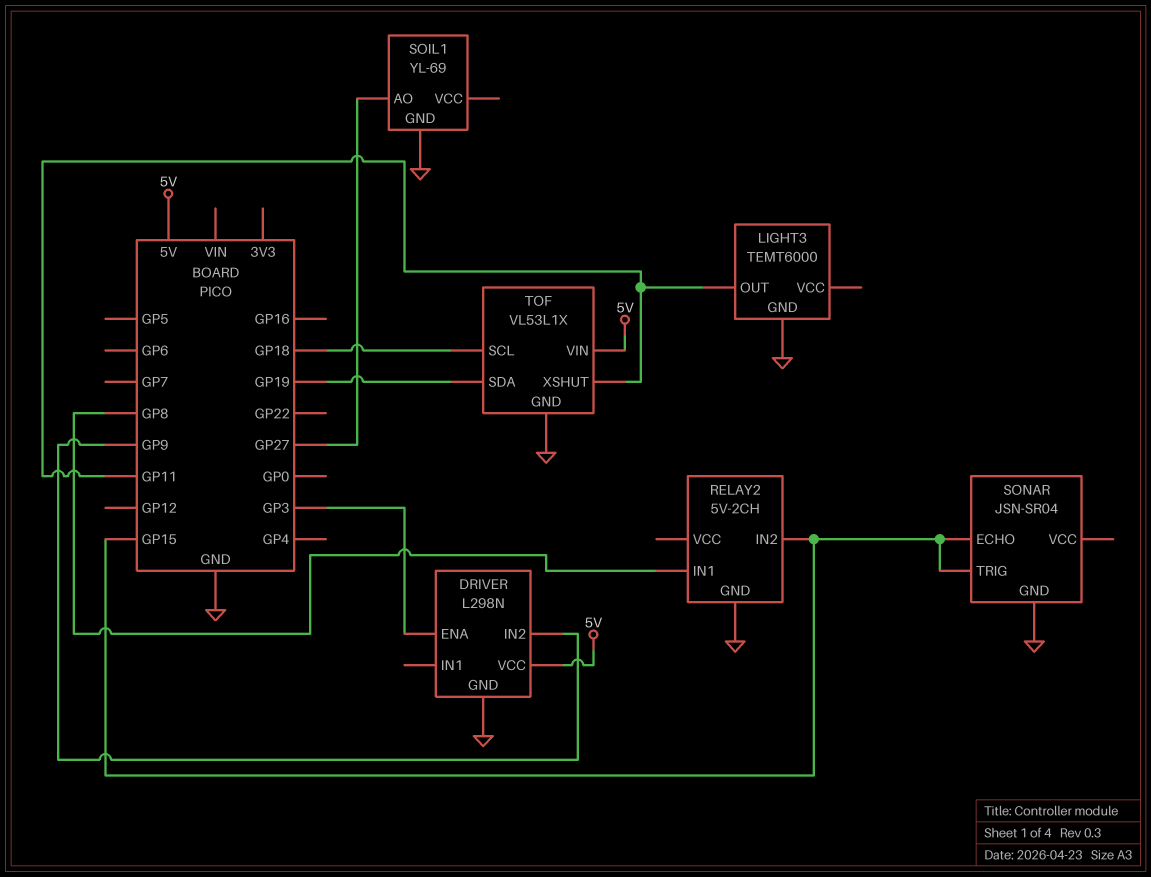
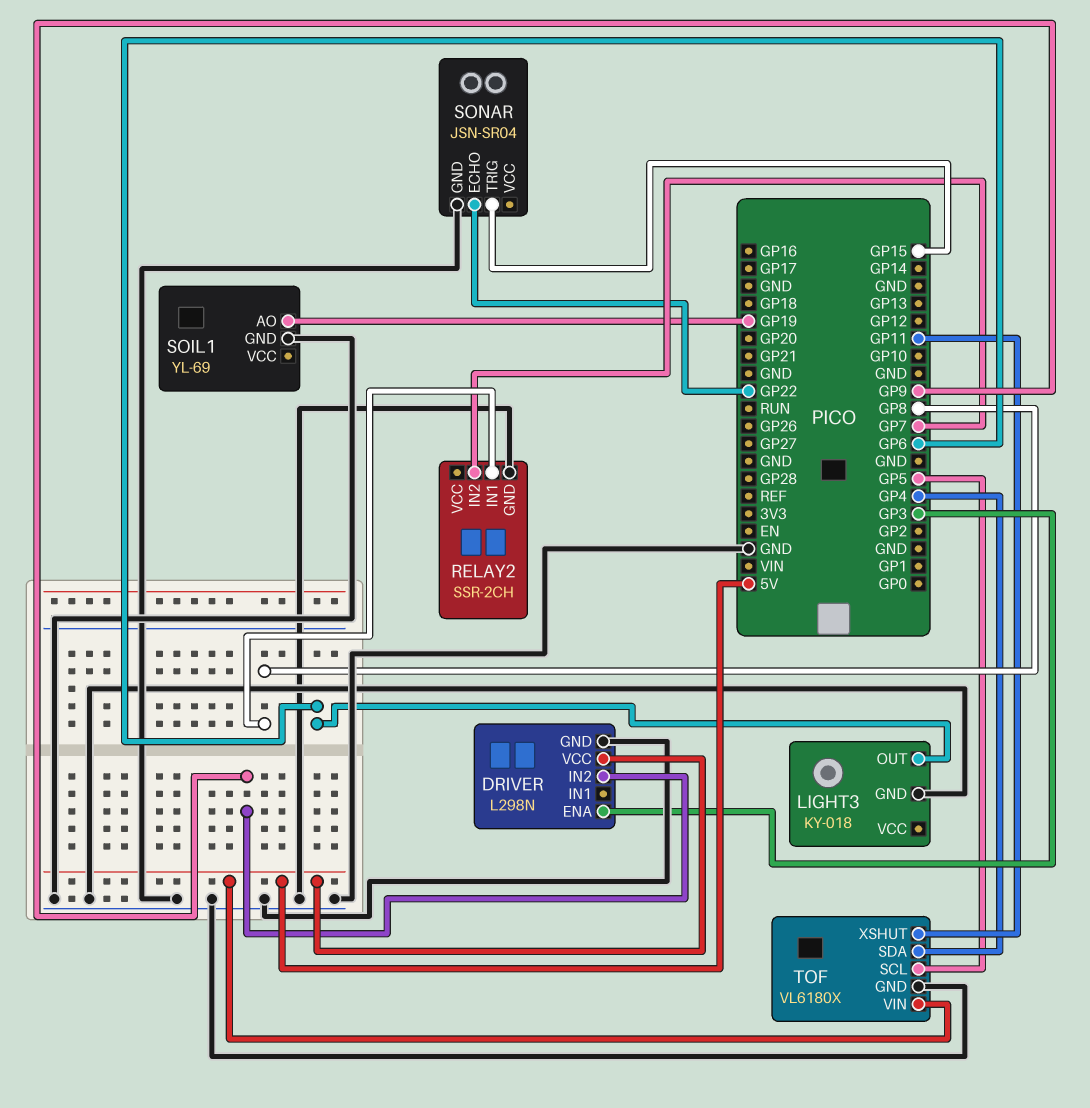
LIGHT3: TEMT6000 -> KY-018
LIGHT3 pin OUT: GP11 -> GP6
RELAY2: 5V-2CH -> SSR-2CH
RELAY2 pin IN2: GP15 -> GP7
SOIL1 pin AO: GP27 -> GP19
SONAR pin ECHO: GP15 -> GP22
TOF: VL53L1X -> VL6180X
TOF pin SCL: GP18 -> GP5
TOF pin SDA: GP19 -> GP4

